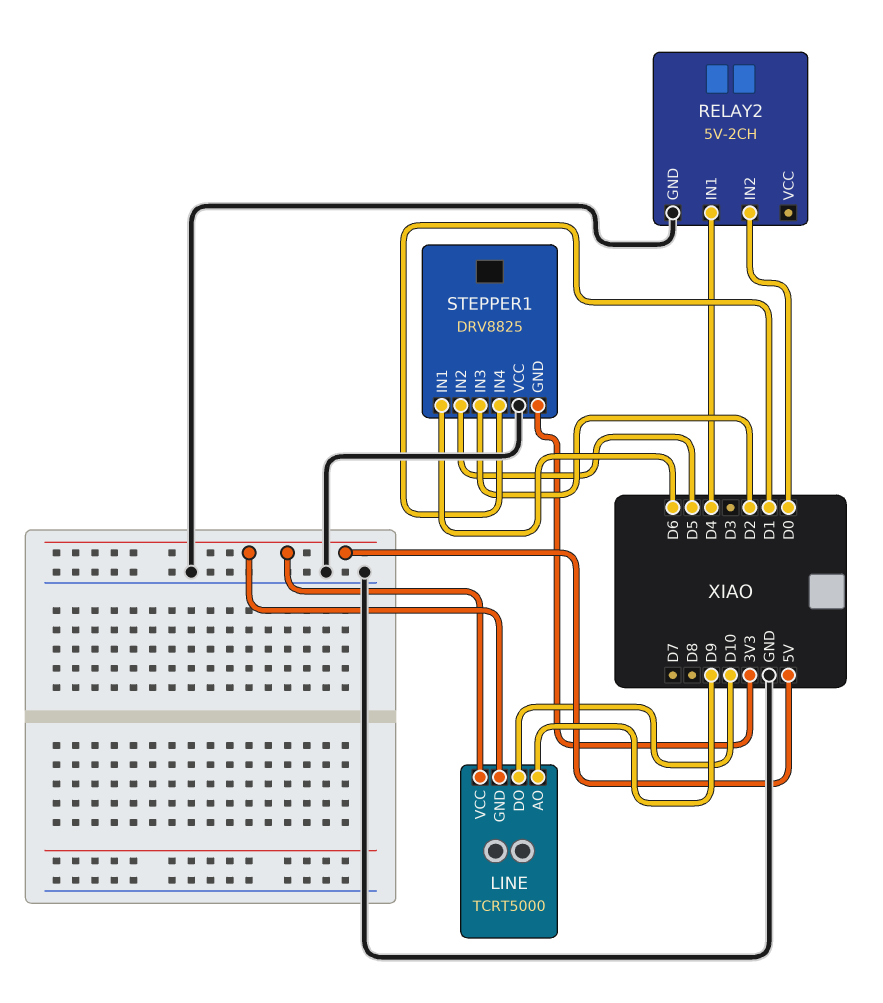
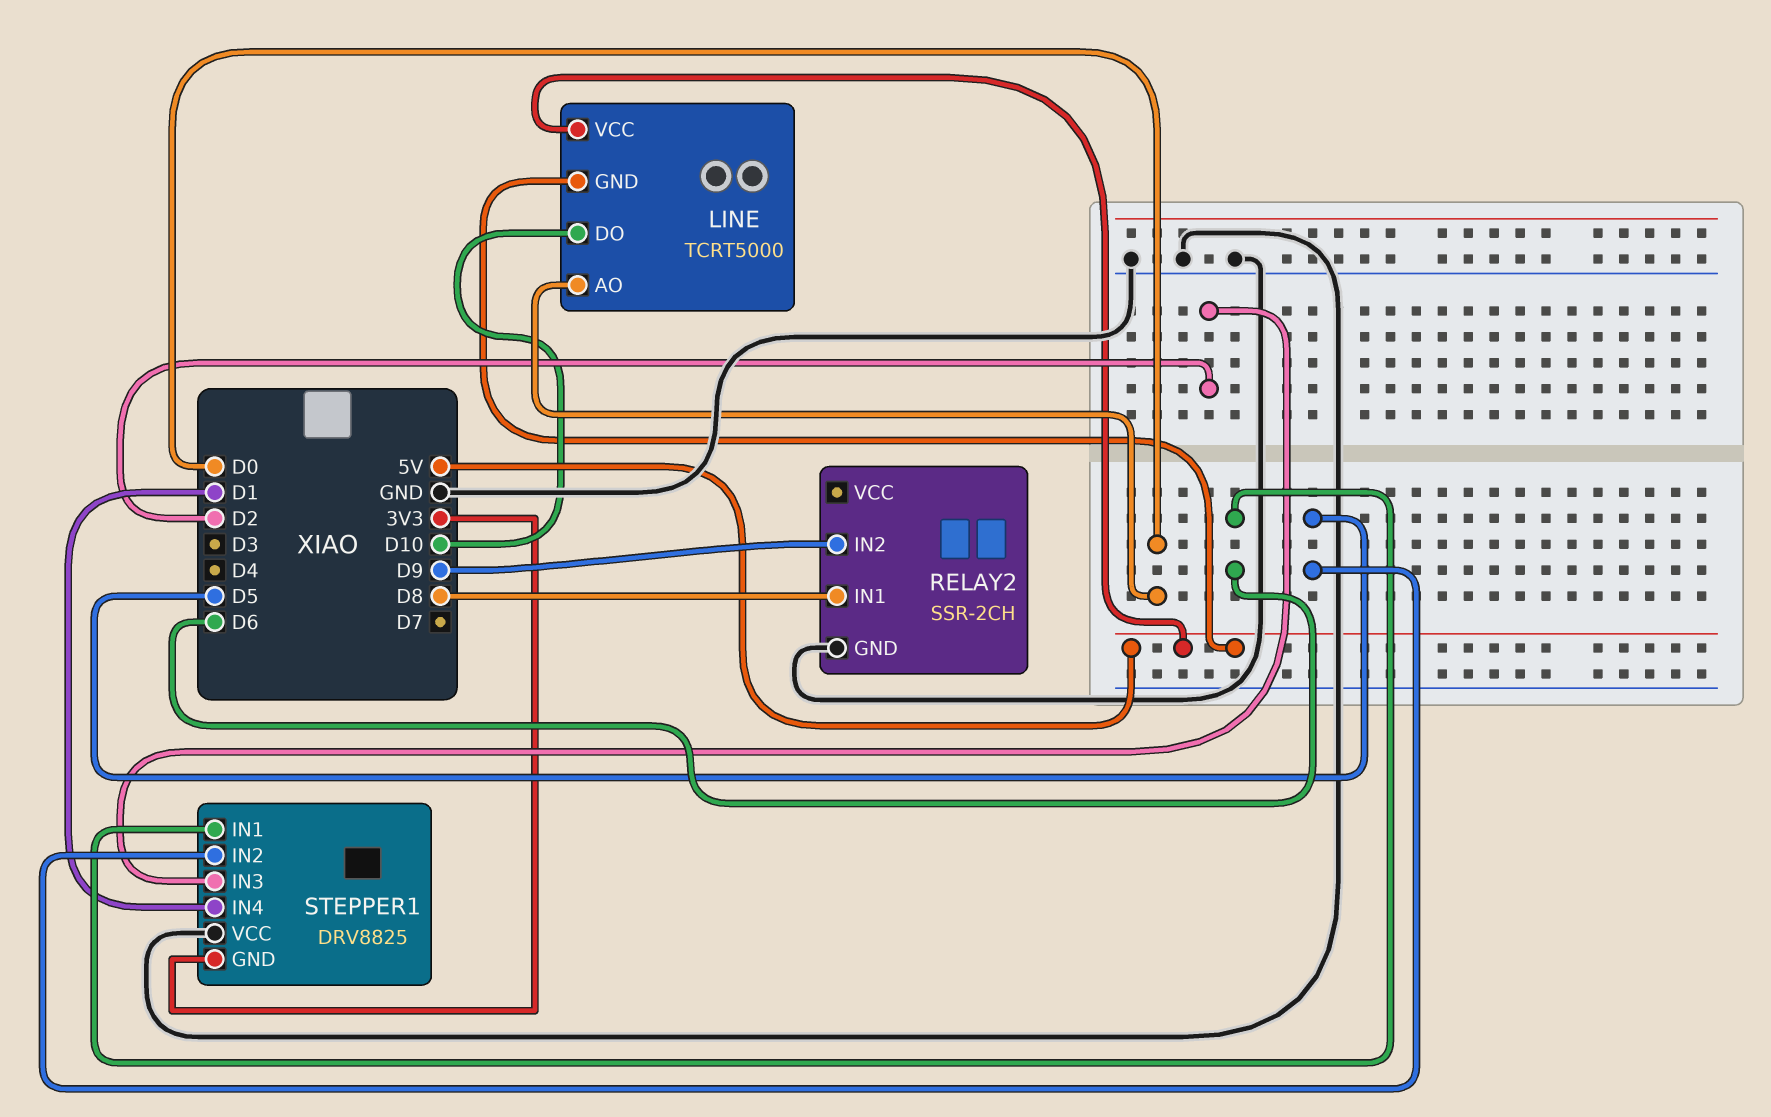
LINE pin AO: D9 -> D0
RELAY2: 5V-2CH -> SSR-2CH
RELAY2 pin IN1: D4 -> D8
RELAY2 pin IN2: D0 -> D9

